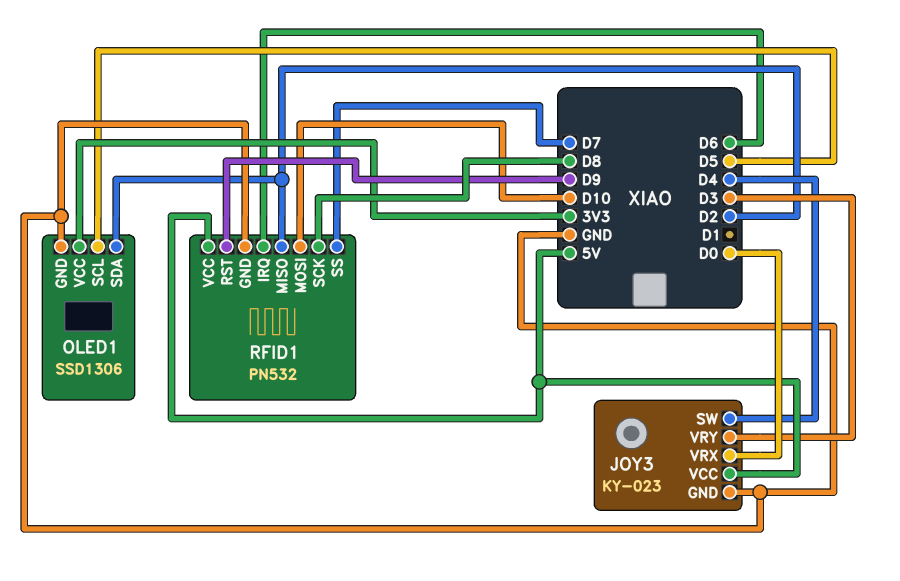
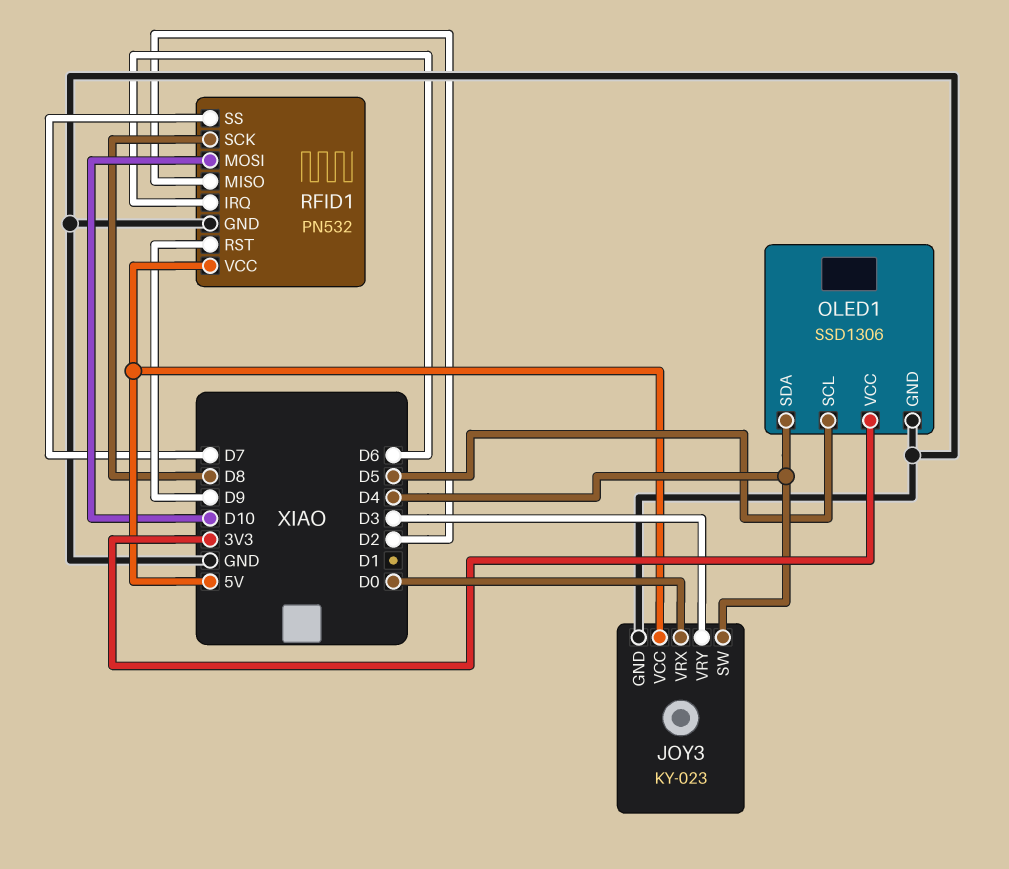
OLED1 pin SDA: D2 -> D4

